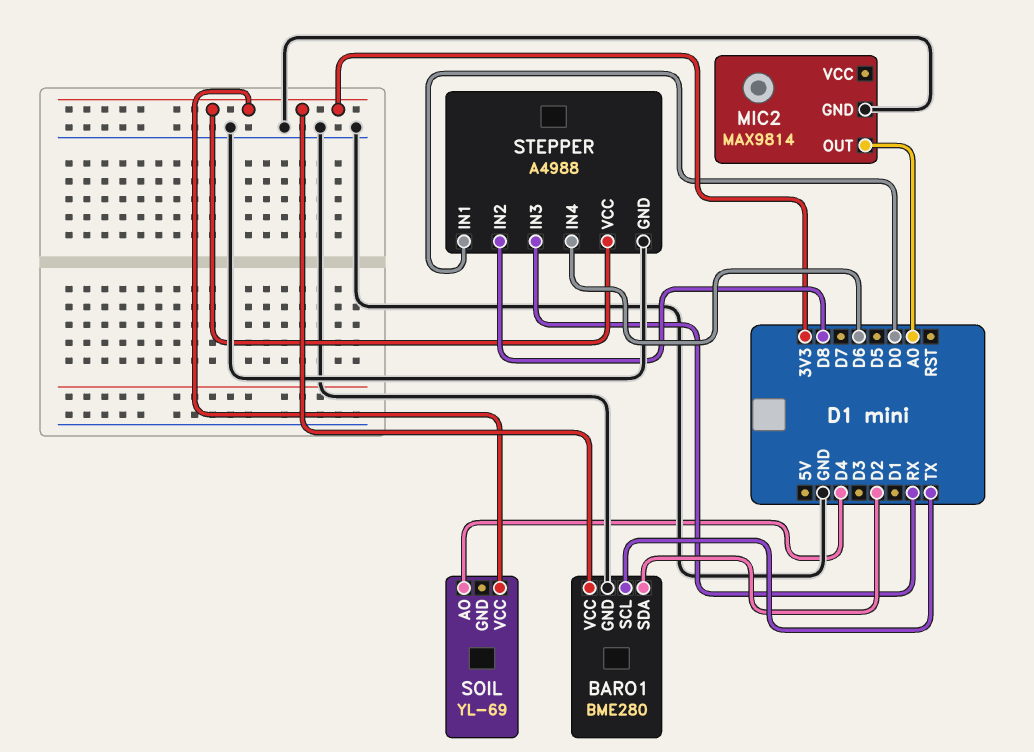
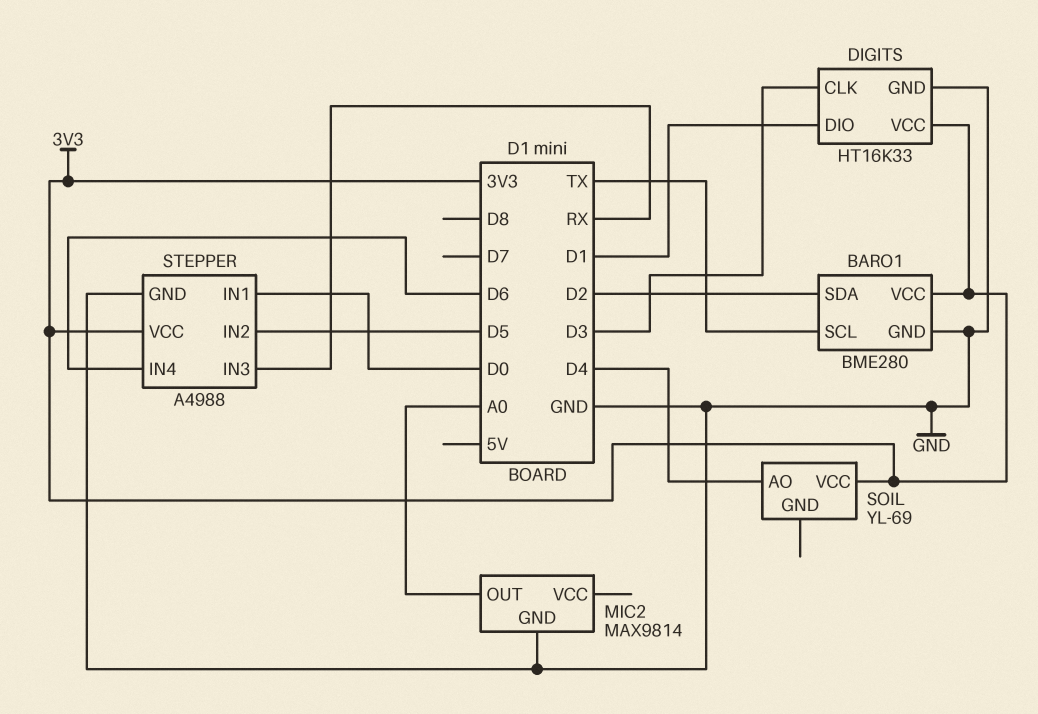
DIGITS: none -> HT16K33
DIGITS pin CLK: none -> D3
DIGITS pin DIO: none -> D1
DIGITS pin GND: none -> GND
DIGITS pin VCC: none -> 3V3
STEPPER pin IN2: D8 -> D5

